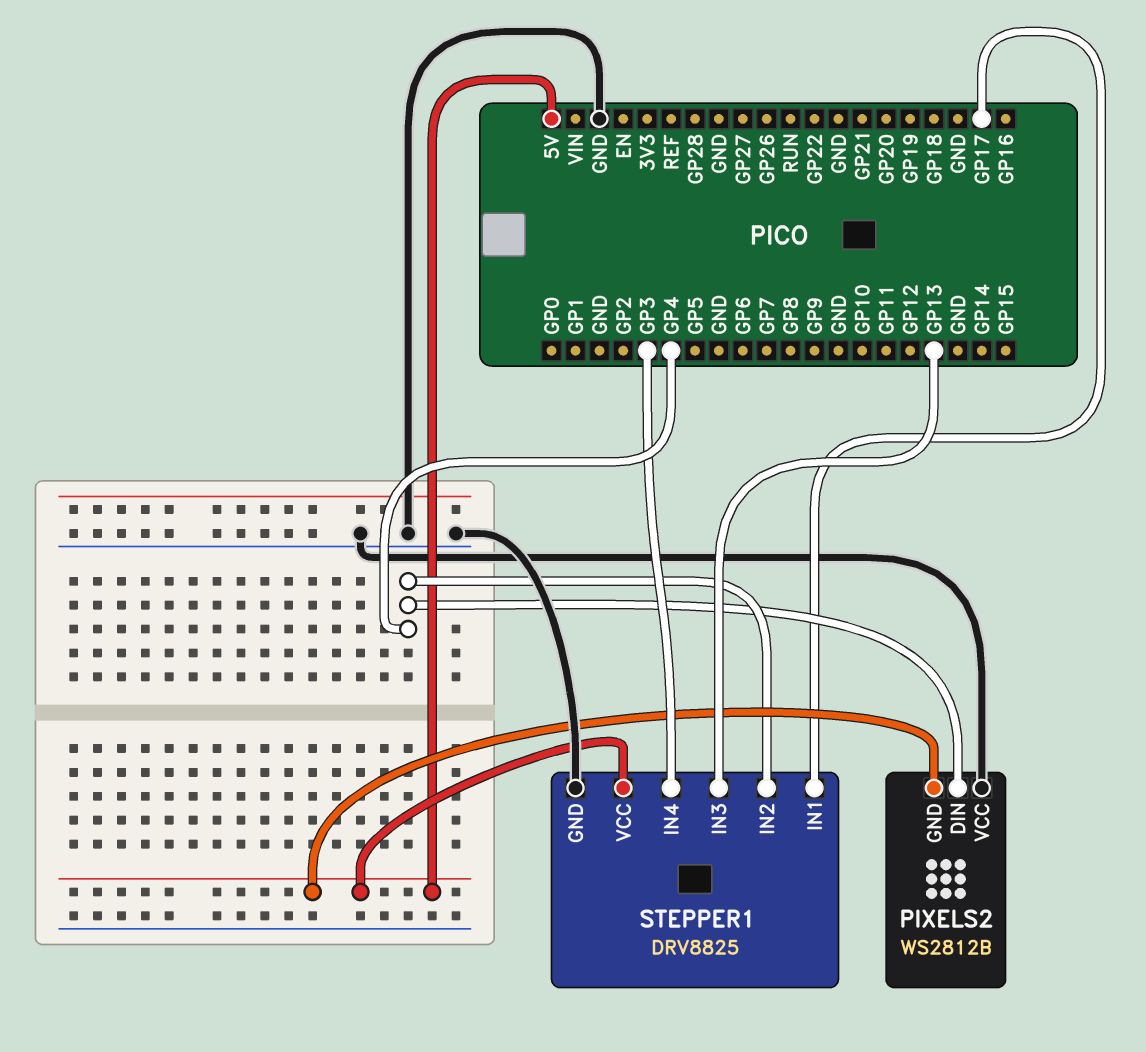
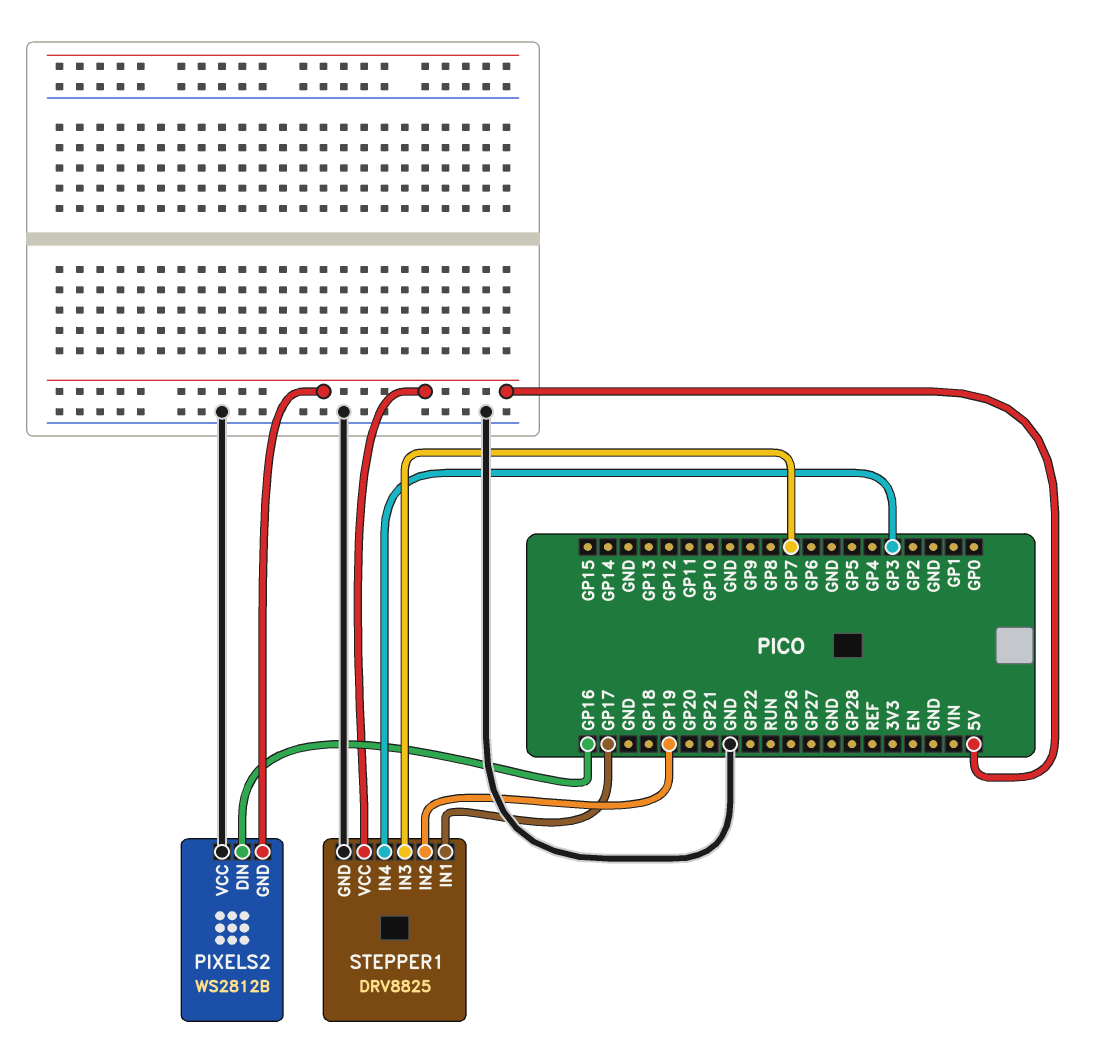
PIXELS2 pin DIN: GP4 -> GP16
STEPPER1 pin IN2: GP4 -> GP19
STEPPER1 pin IN3: GP13 -> GP7

